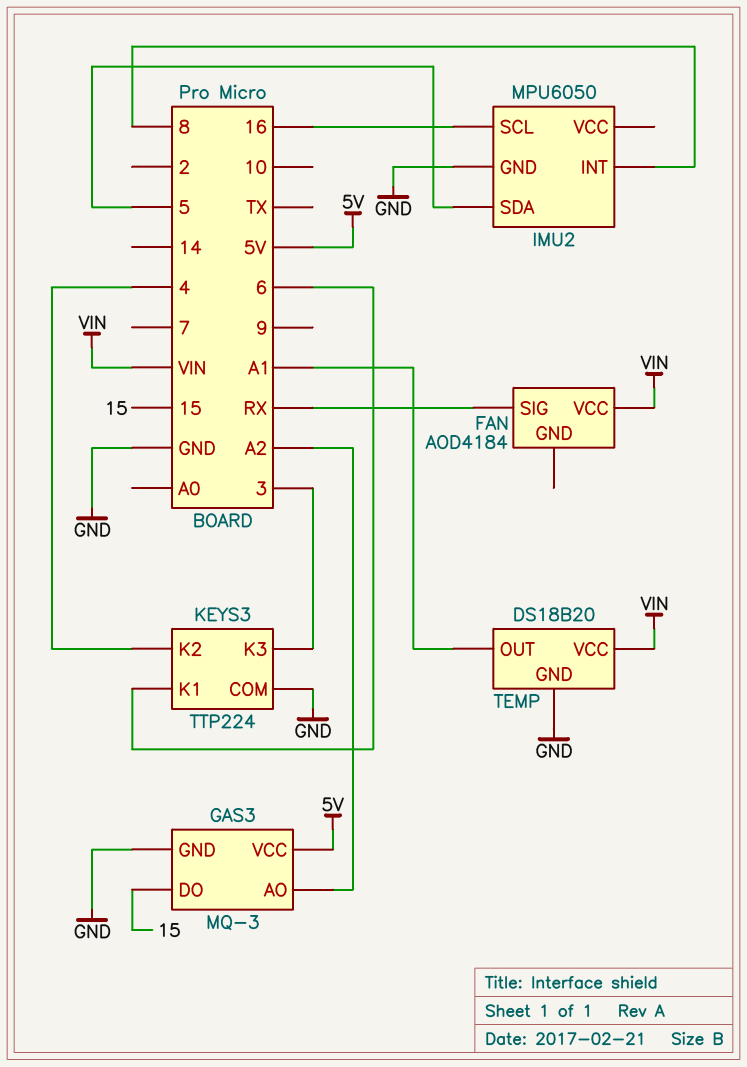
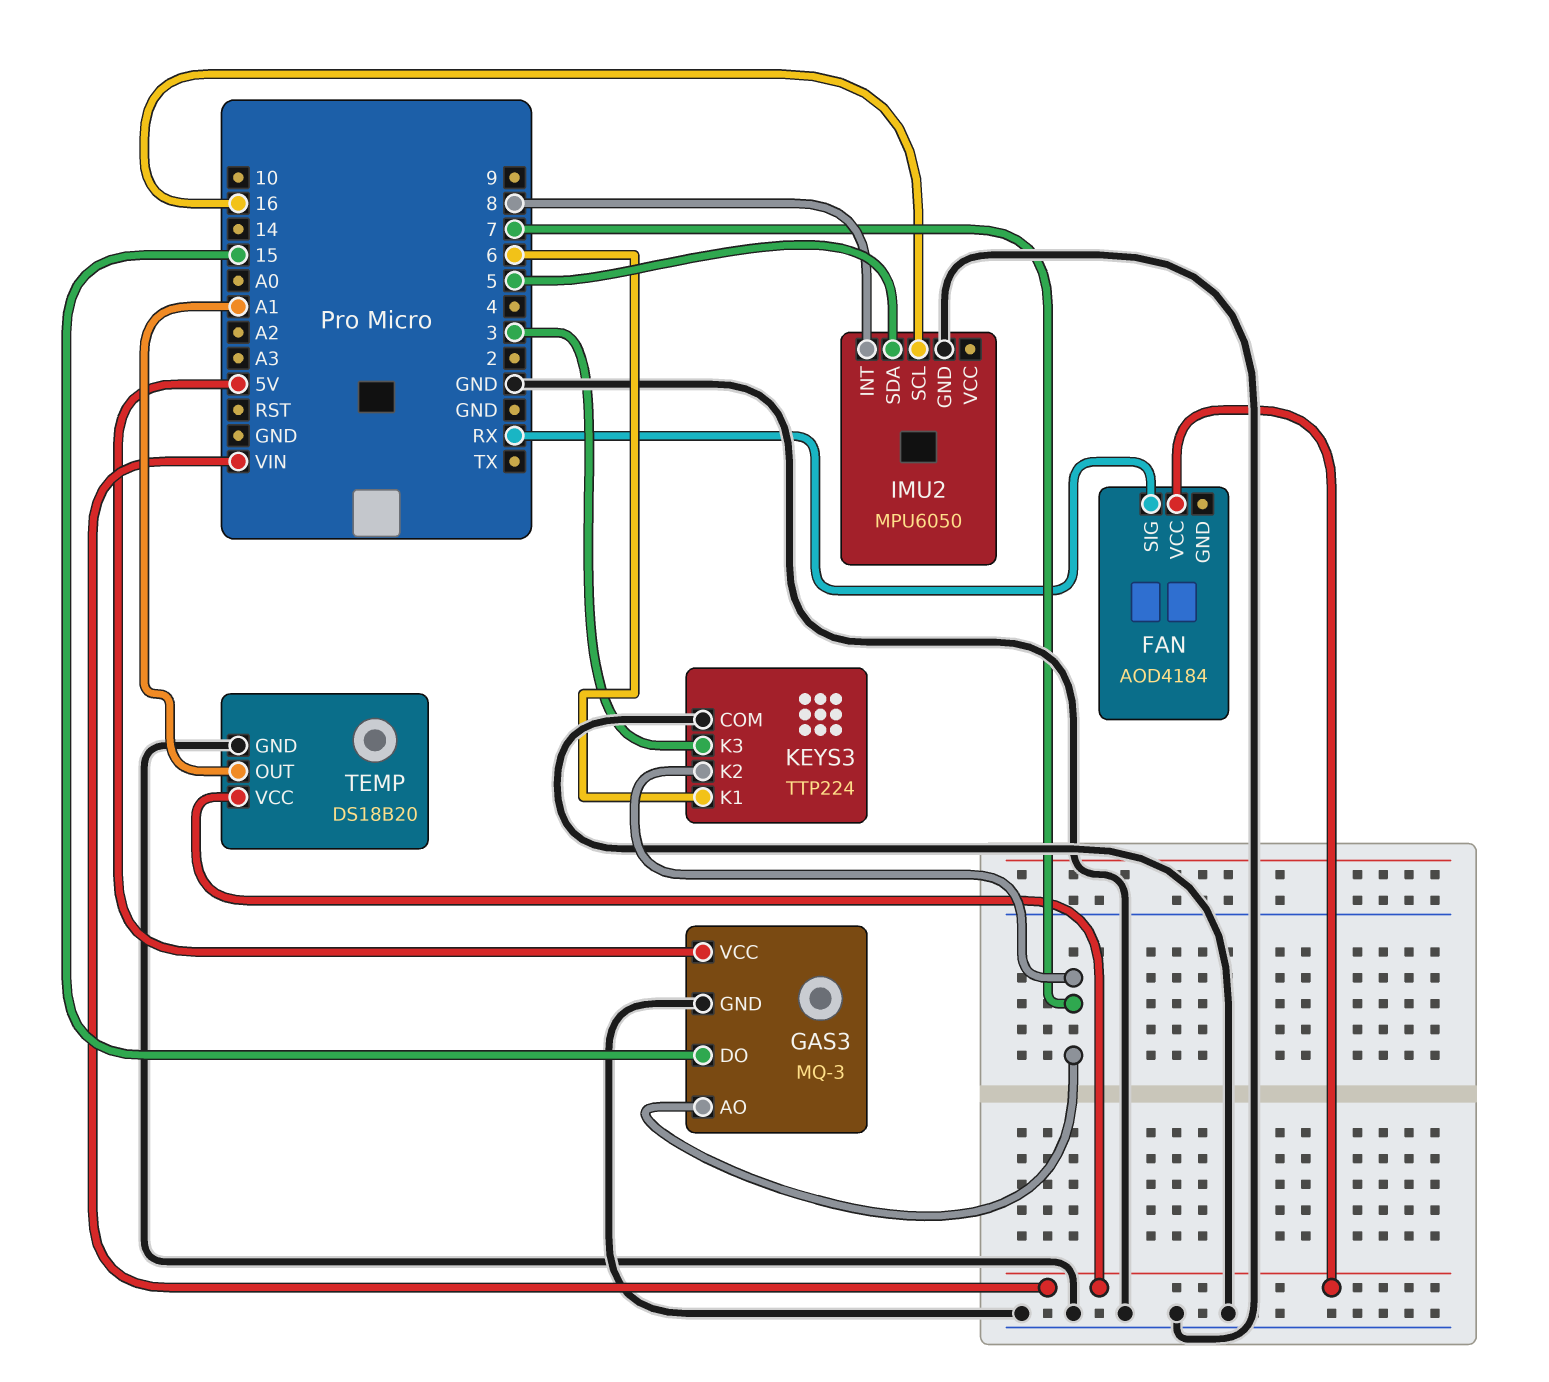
GAS3 pin AO: A2 -> 7
KEYS3 pin K2: 4 -> 7

